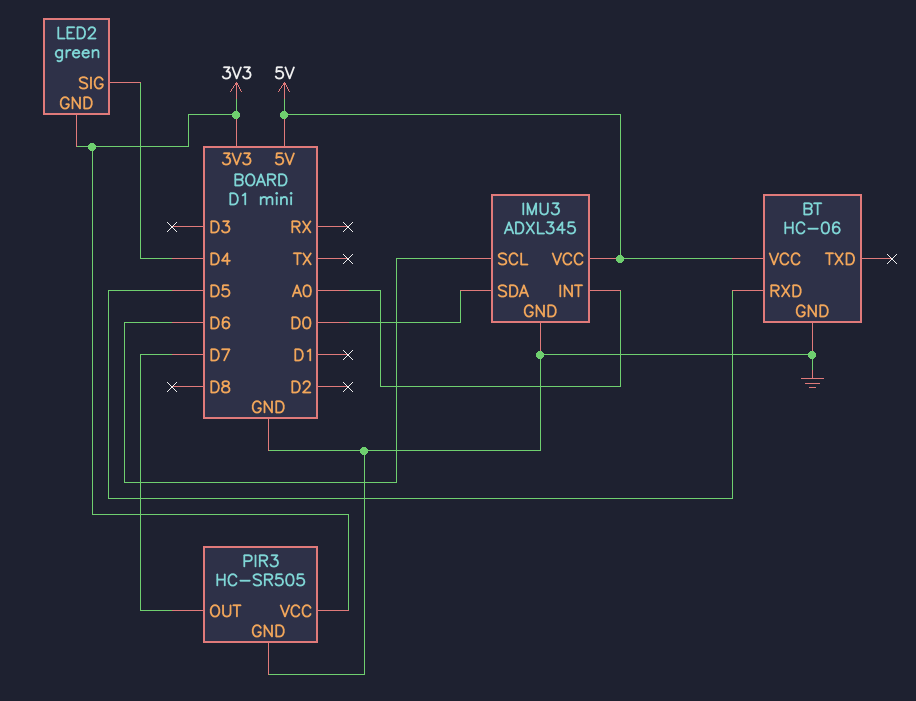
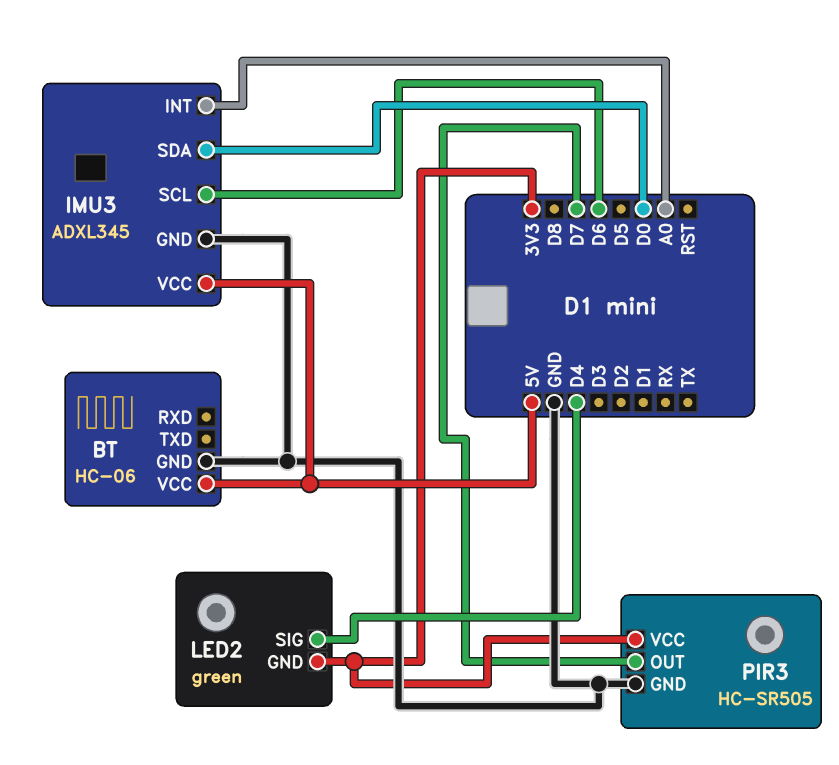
BT pin RXD: D5 -> none

